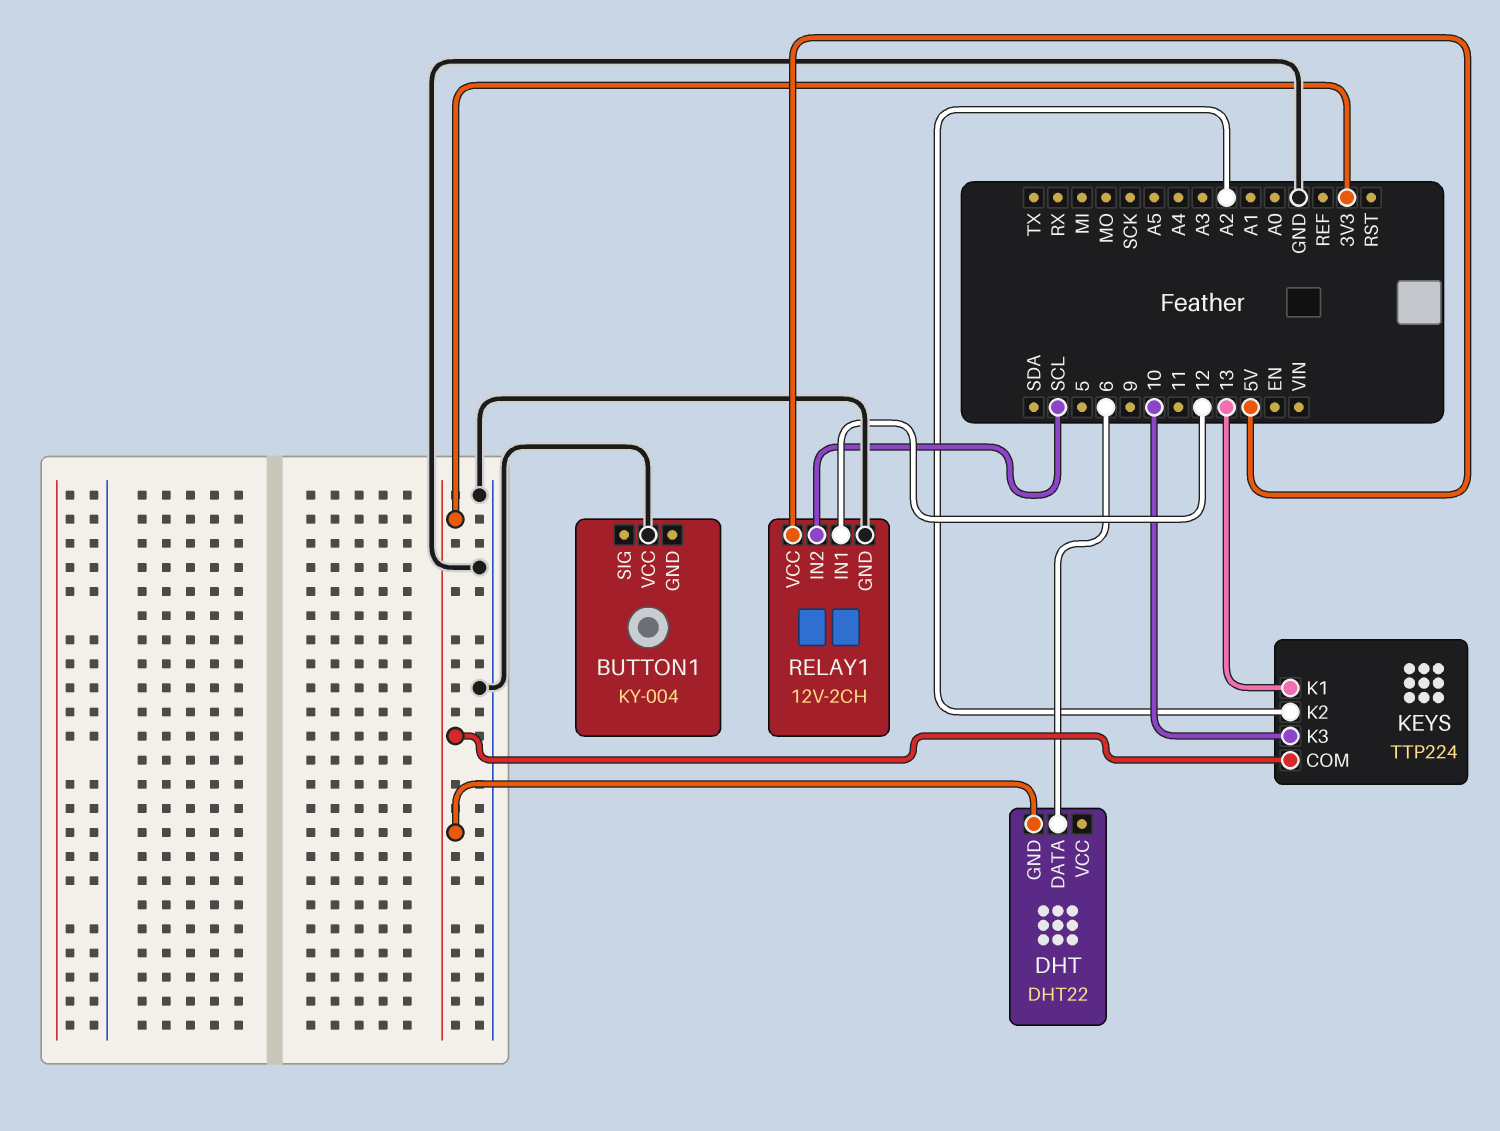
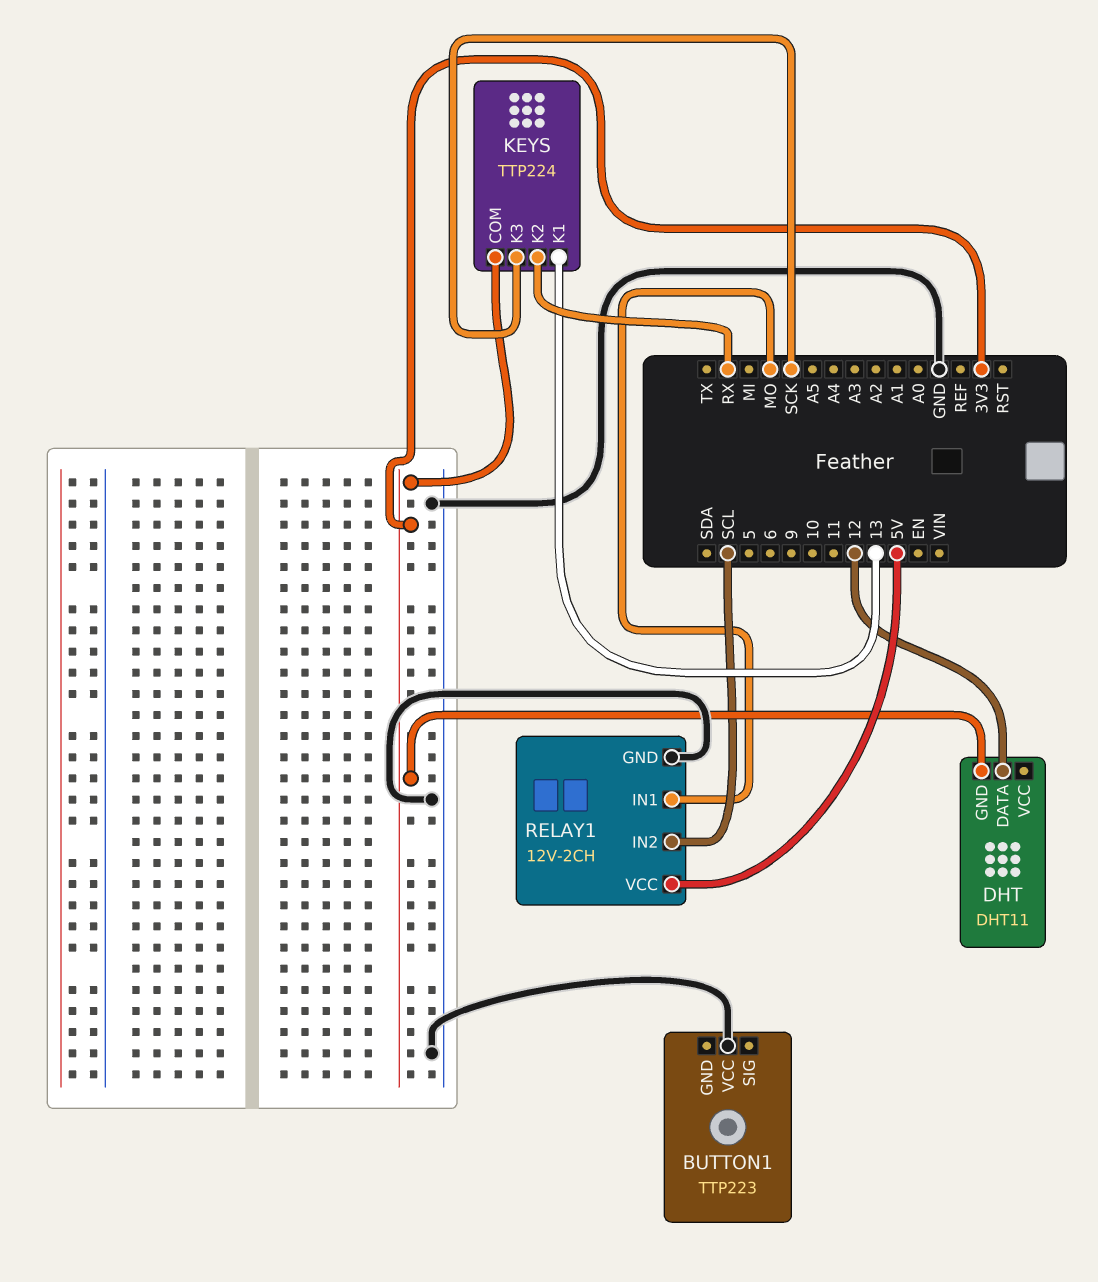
BUTTON1: KY-004 -> TTP223
DHT: DHT22 -> DHT11
DHT pin DATA: 6 -> 12
KEYS pin K2: A2 -> RX
KEYS pin K3: 10 -> SCK
RELAY1 pin IN1: 12 -> MO

